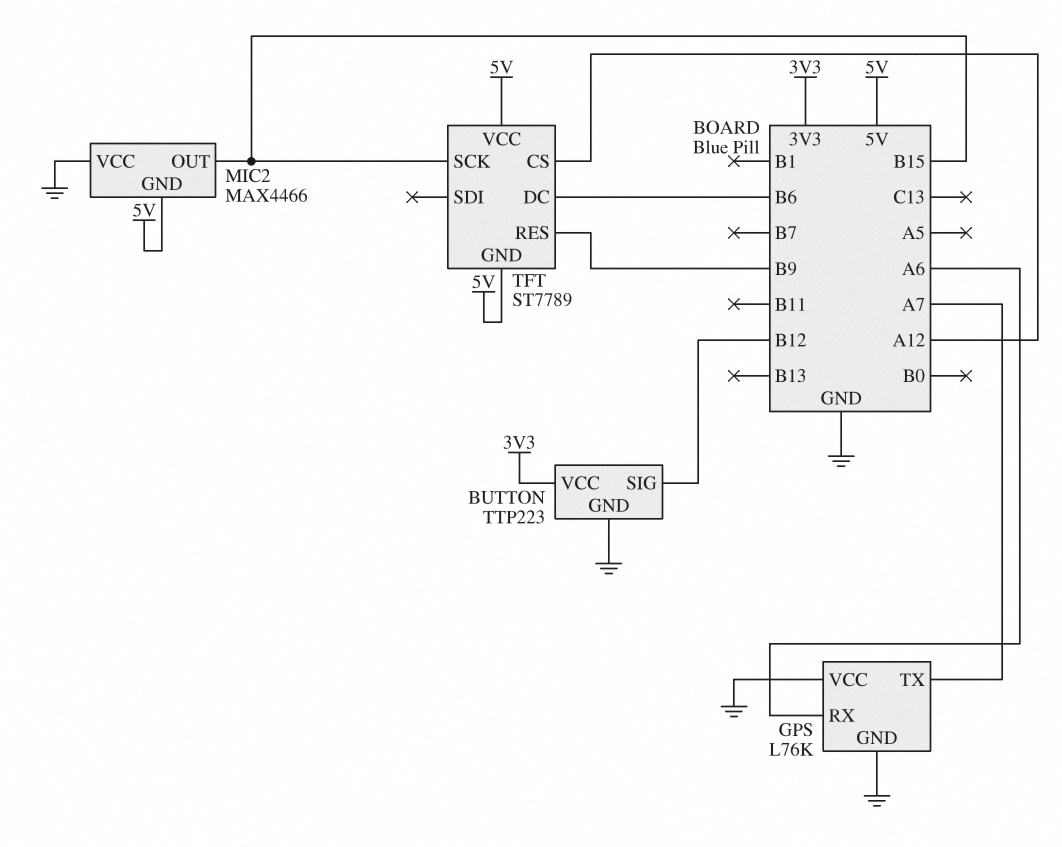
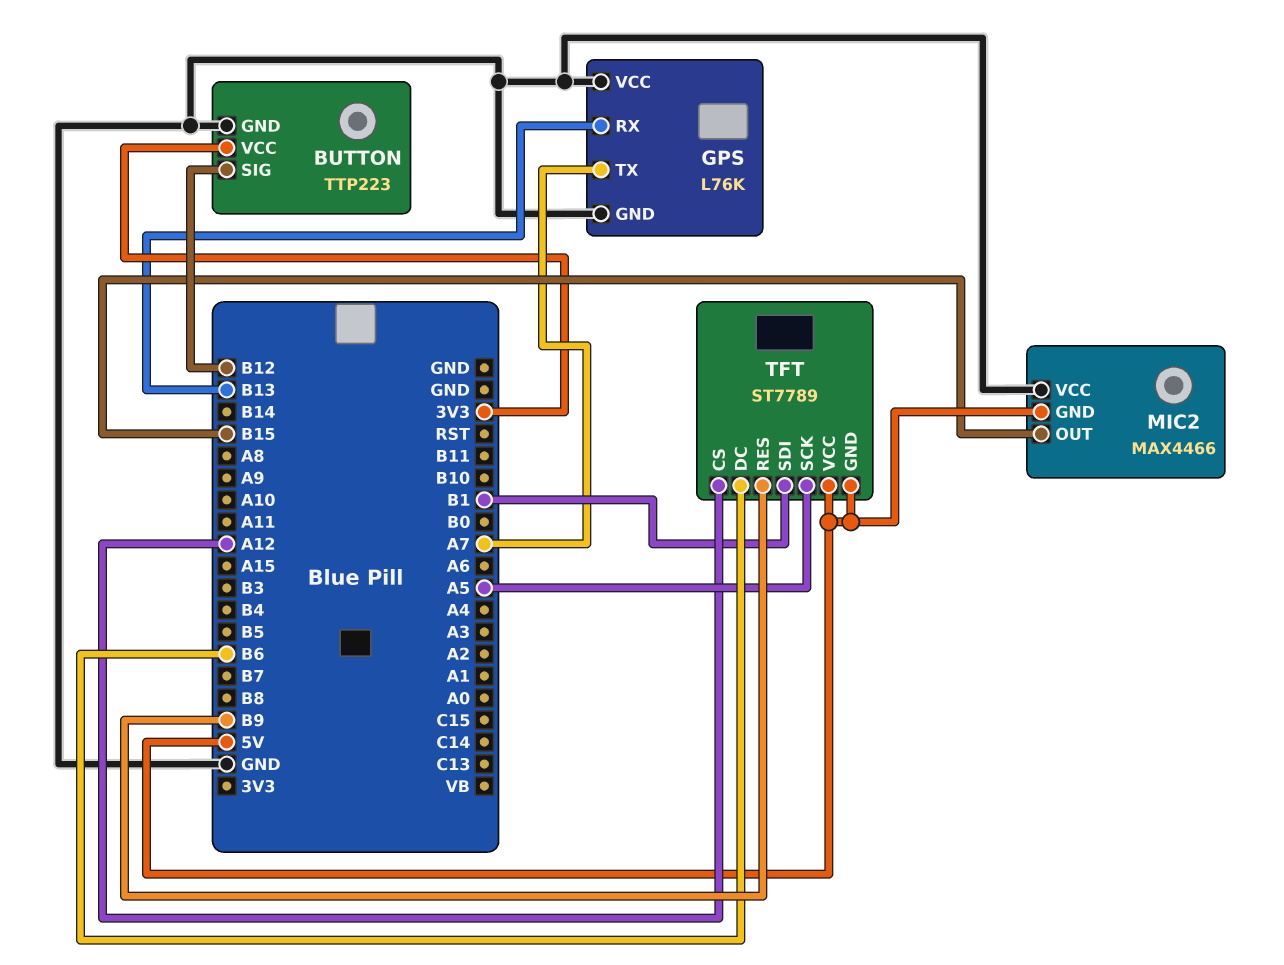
GPS pin RX: A6 -> B13
TFT pin SCK: B15 -> A5
TFT pin SDI: none -> B1

